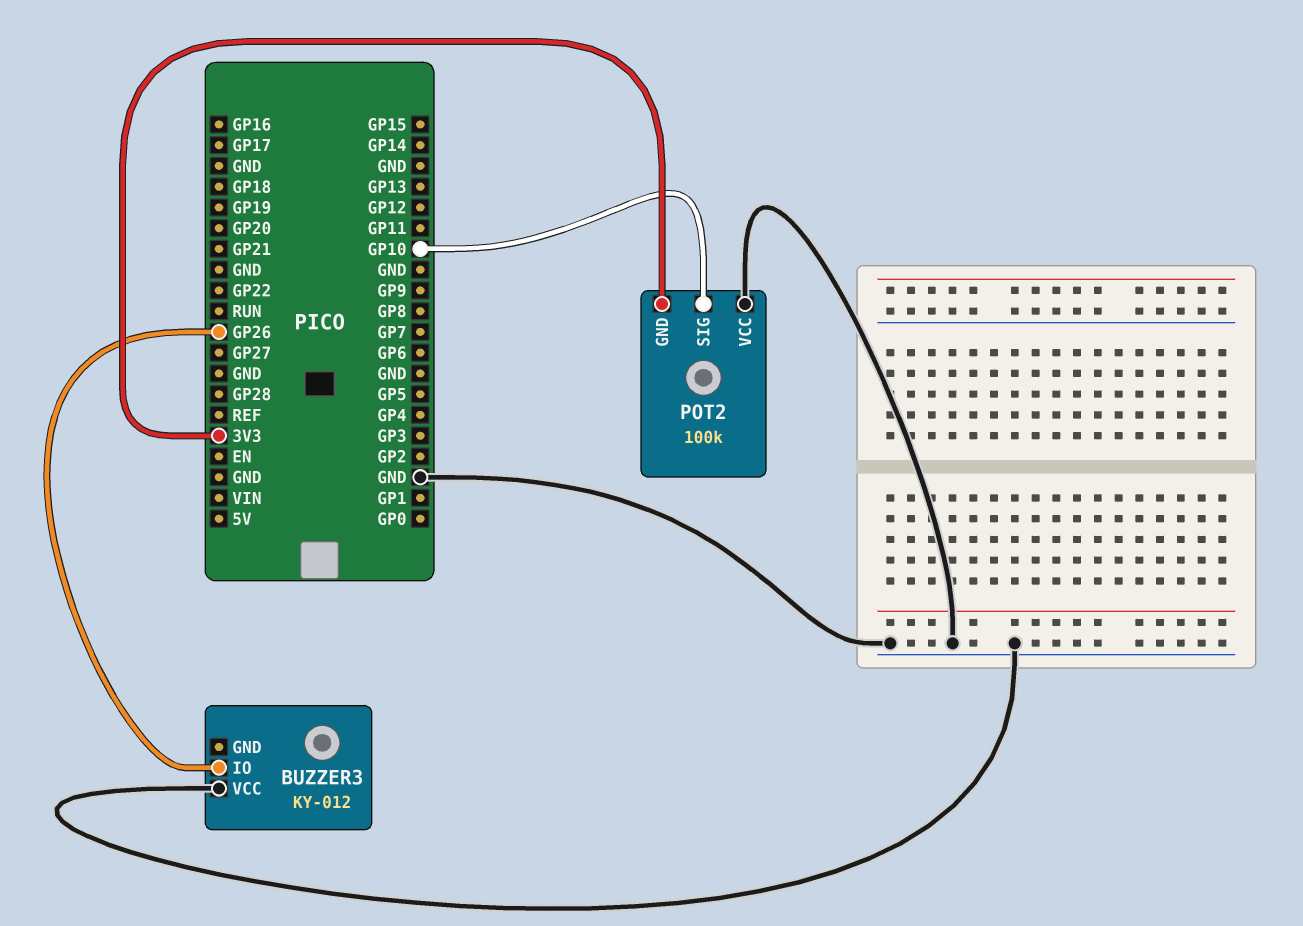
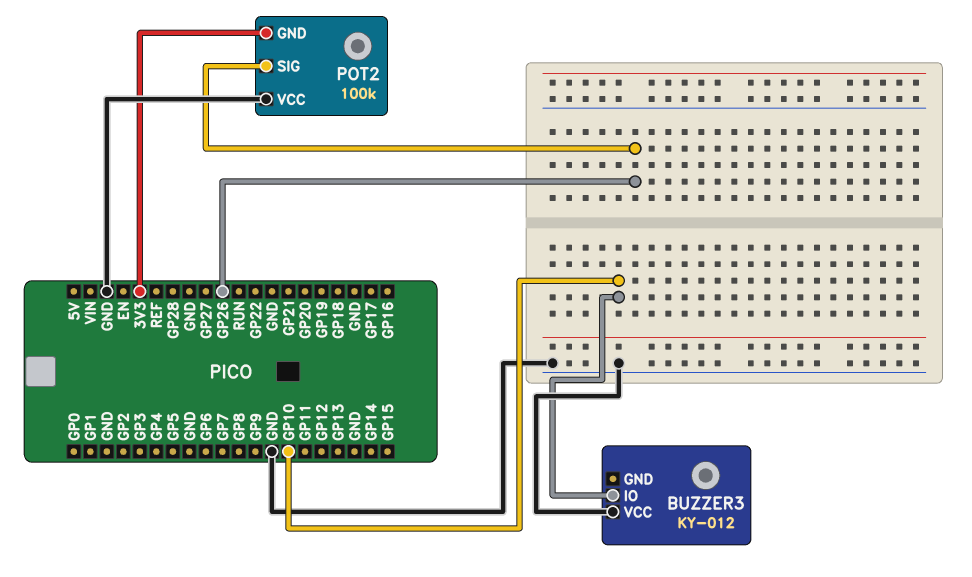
BUZZER3 pin IO: GP26 -> GP10
POT2 pin SIG: GP10 -> GP26

